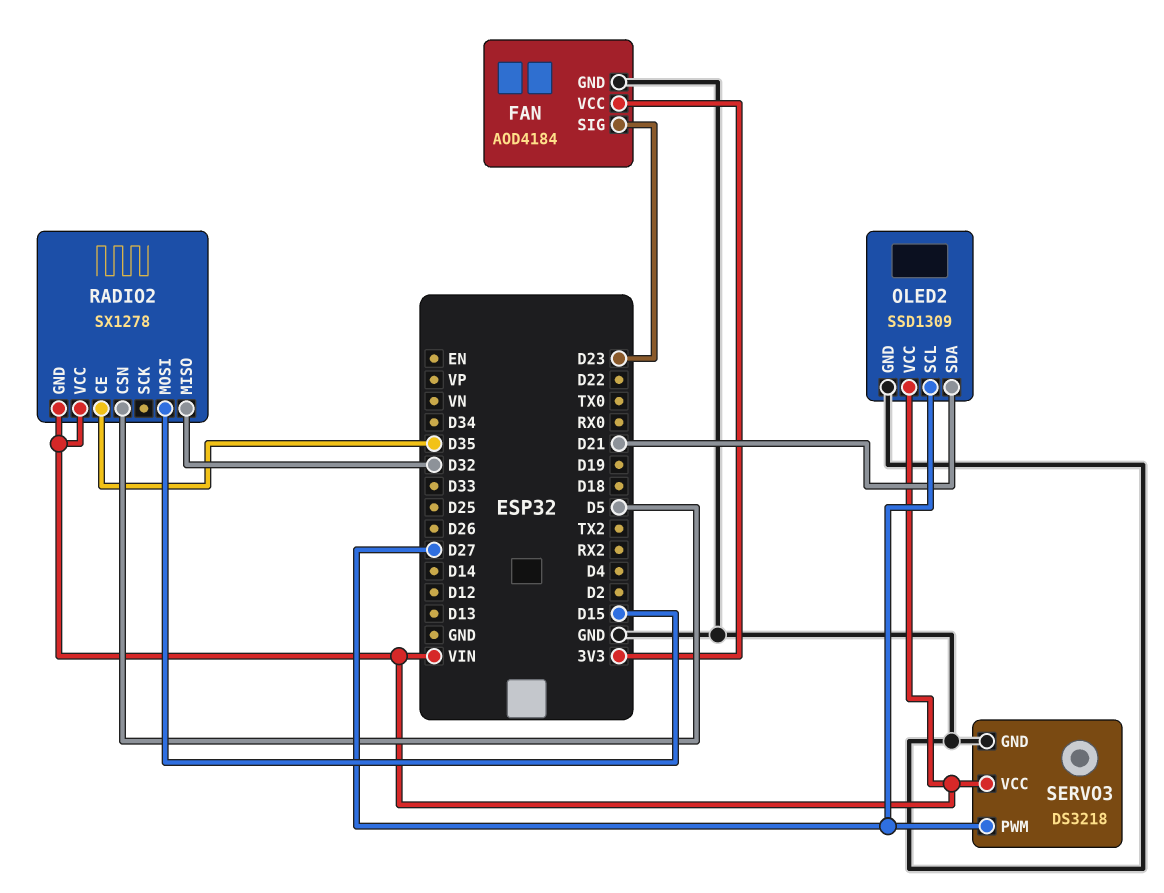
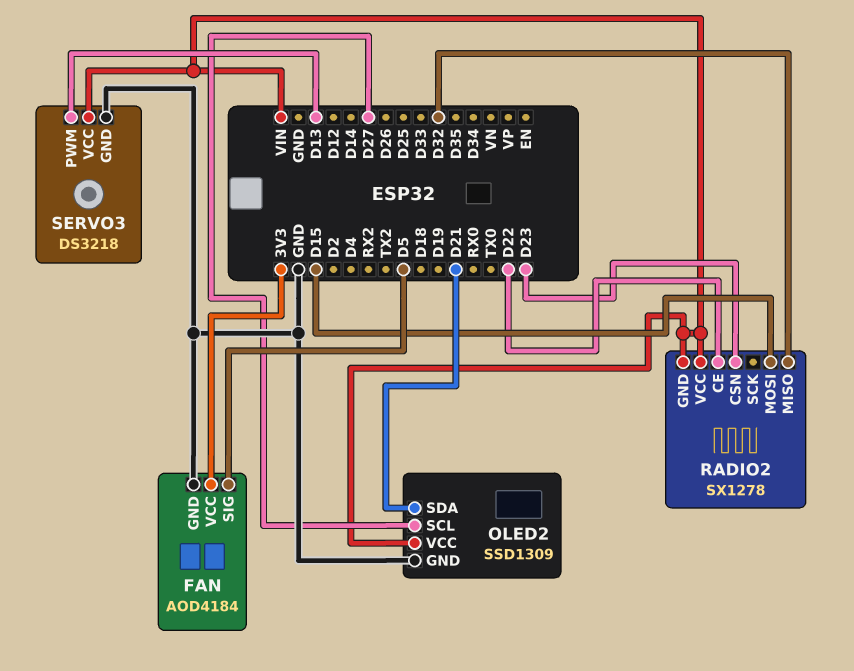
FAN pin SIG: D23 -> D5
RADIO2 pin CE: D35 -> D22
RADIO2 pin CSN: D5 -> D23
SERVO3 pin PWM: D27 -> D13

